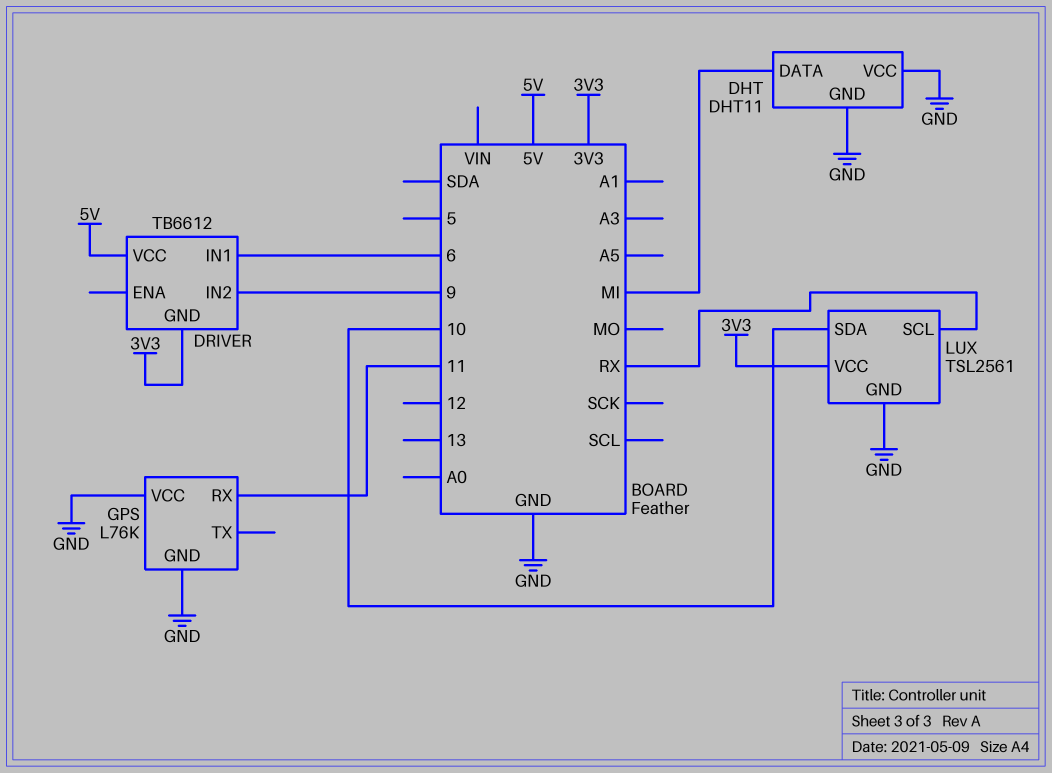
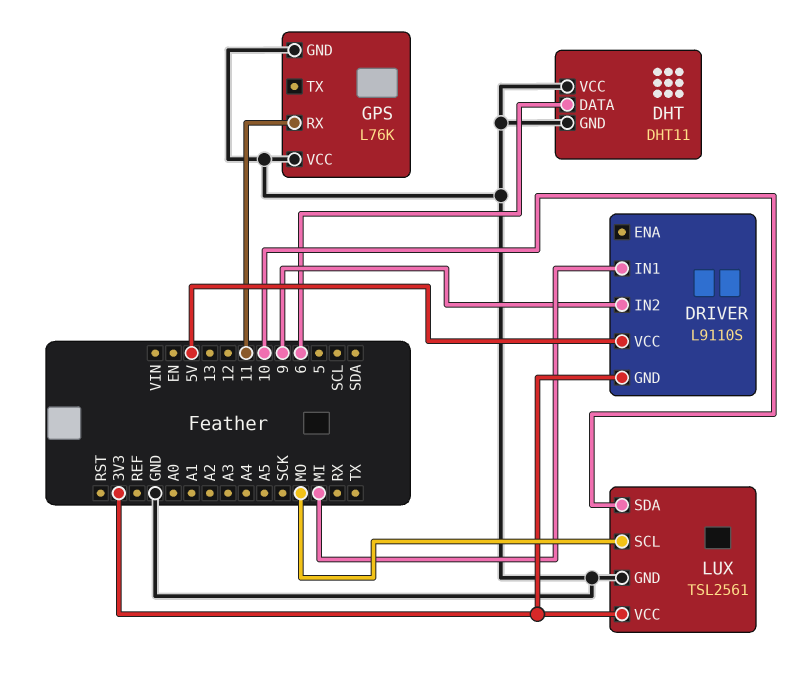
DHT pin DATA: MI -> 6
DRIVER: TB6612 -> L9110S
DRIVER pin IN1: 6 -> MI
LUX pin SCL: RX -> MO

